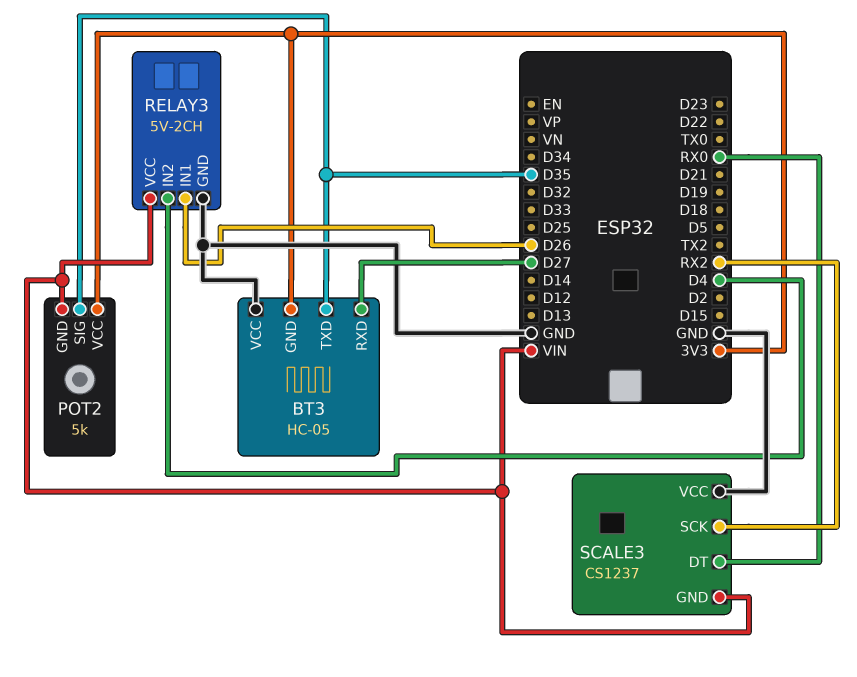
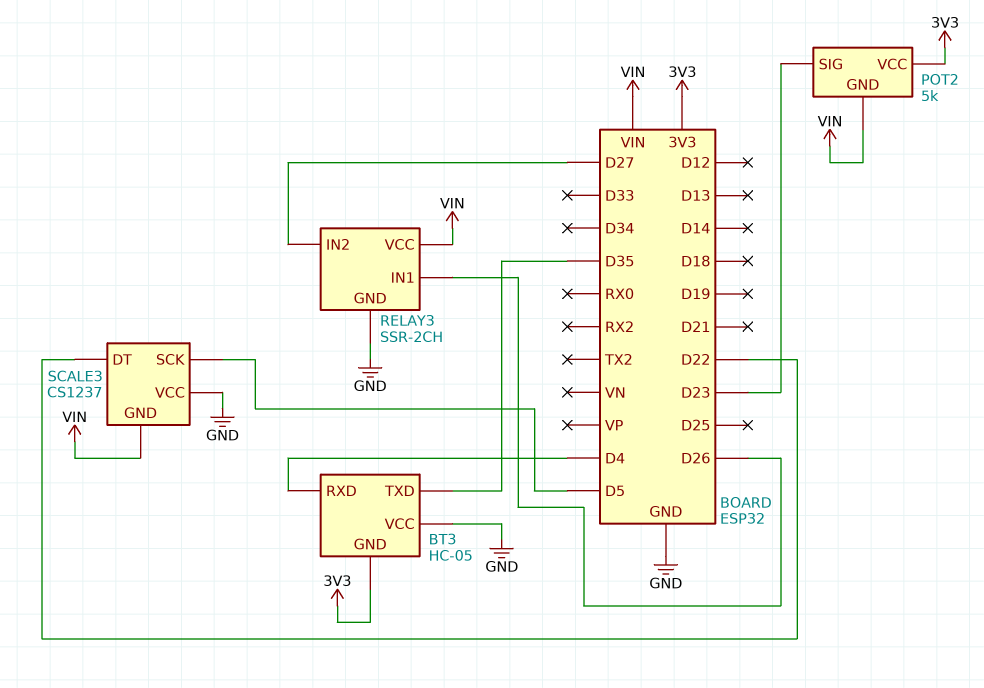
BT3 pin RXD: D27 -> D4
POT2 pin SIG: D35 -> D23
RELAY3: 5V-2CH -> SSR-2CH
RELAY3 pin IN2: D4 -> D27
SCALE3 pin DT: RX0 -> D22
SCALE3 pin SCK: RX2 -> D5

